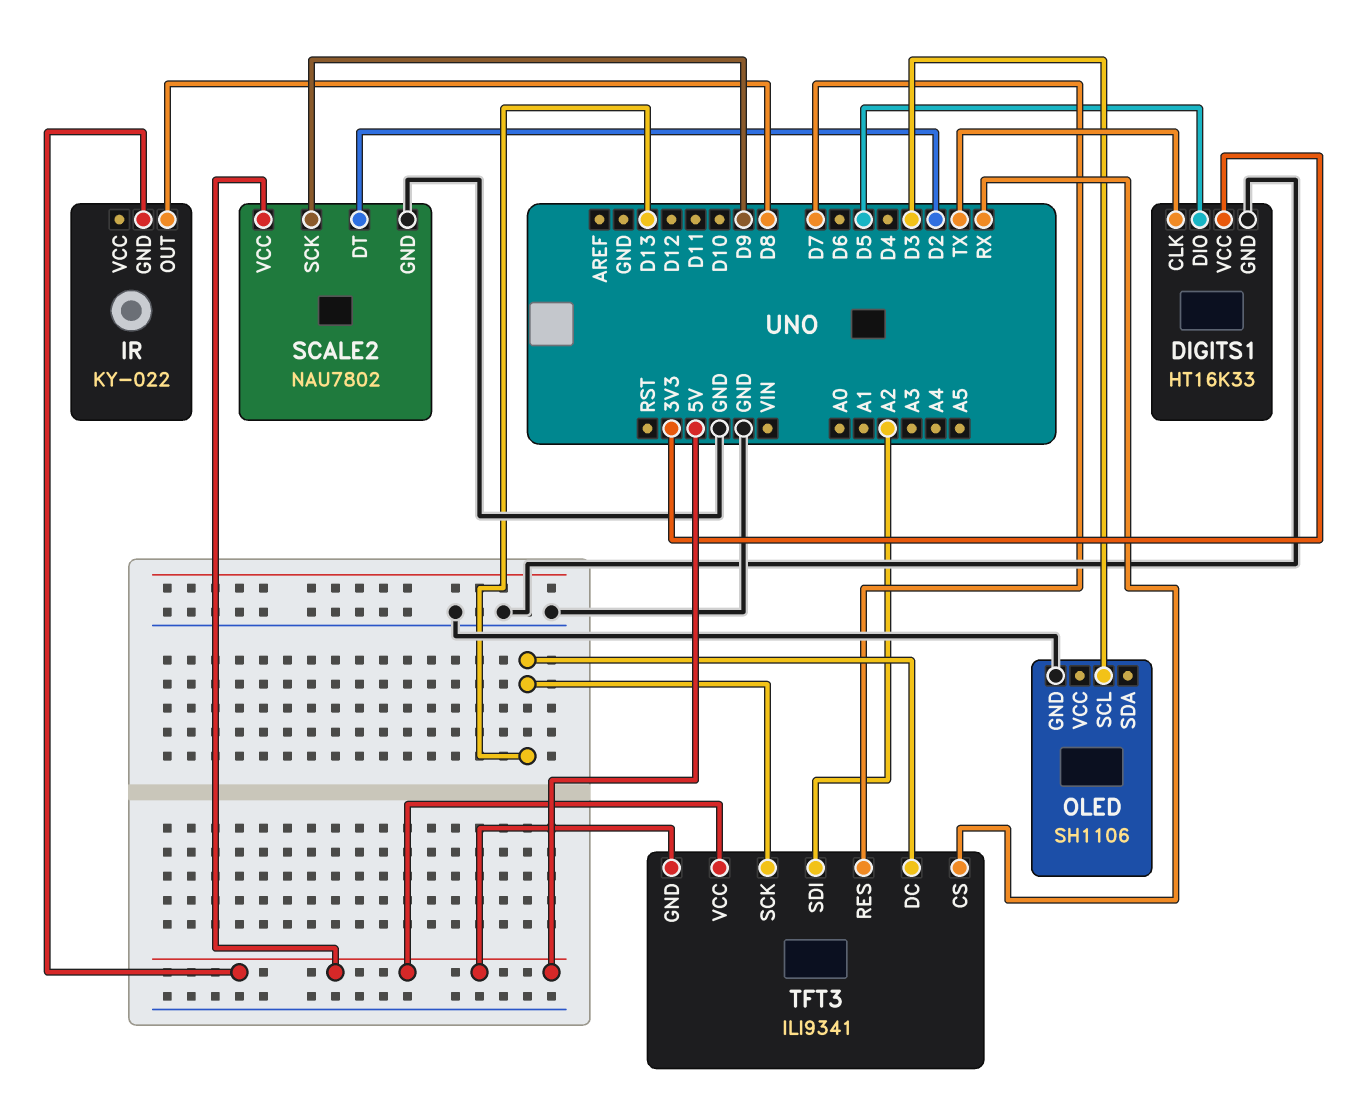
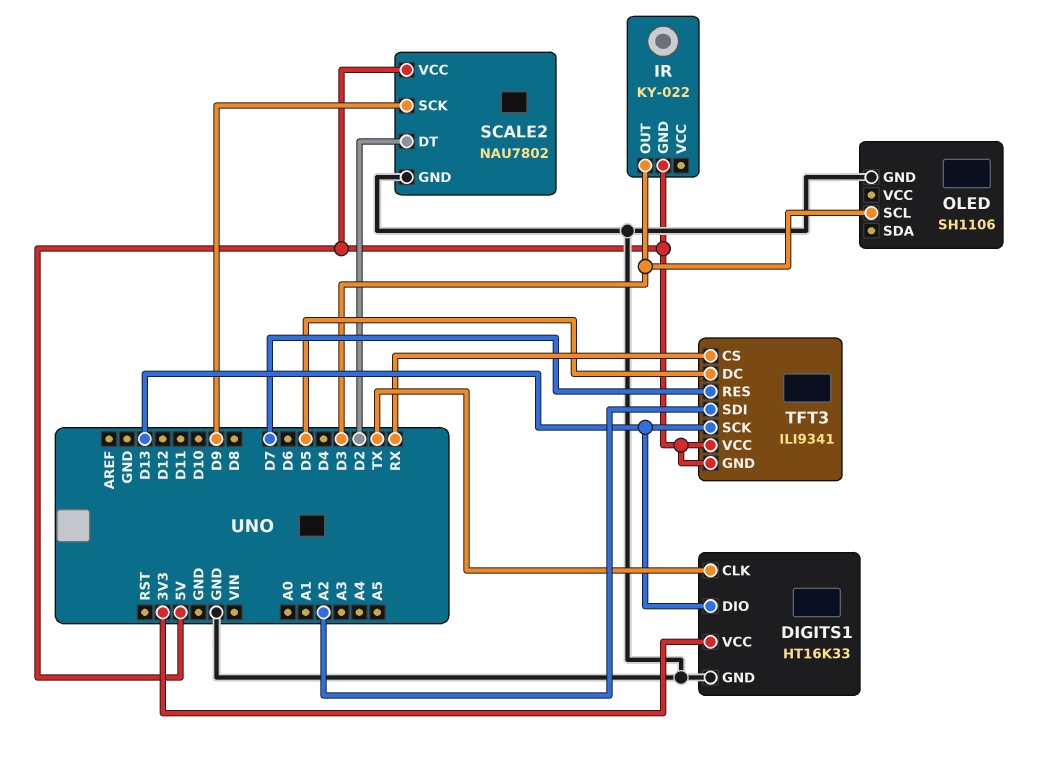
DIGITS1 pin DIO: D5 -> D13
IR pin OUT: D8 -> D3
TFT3 pin DC: D13 -> D5

